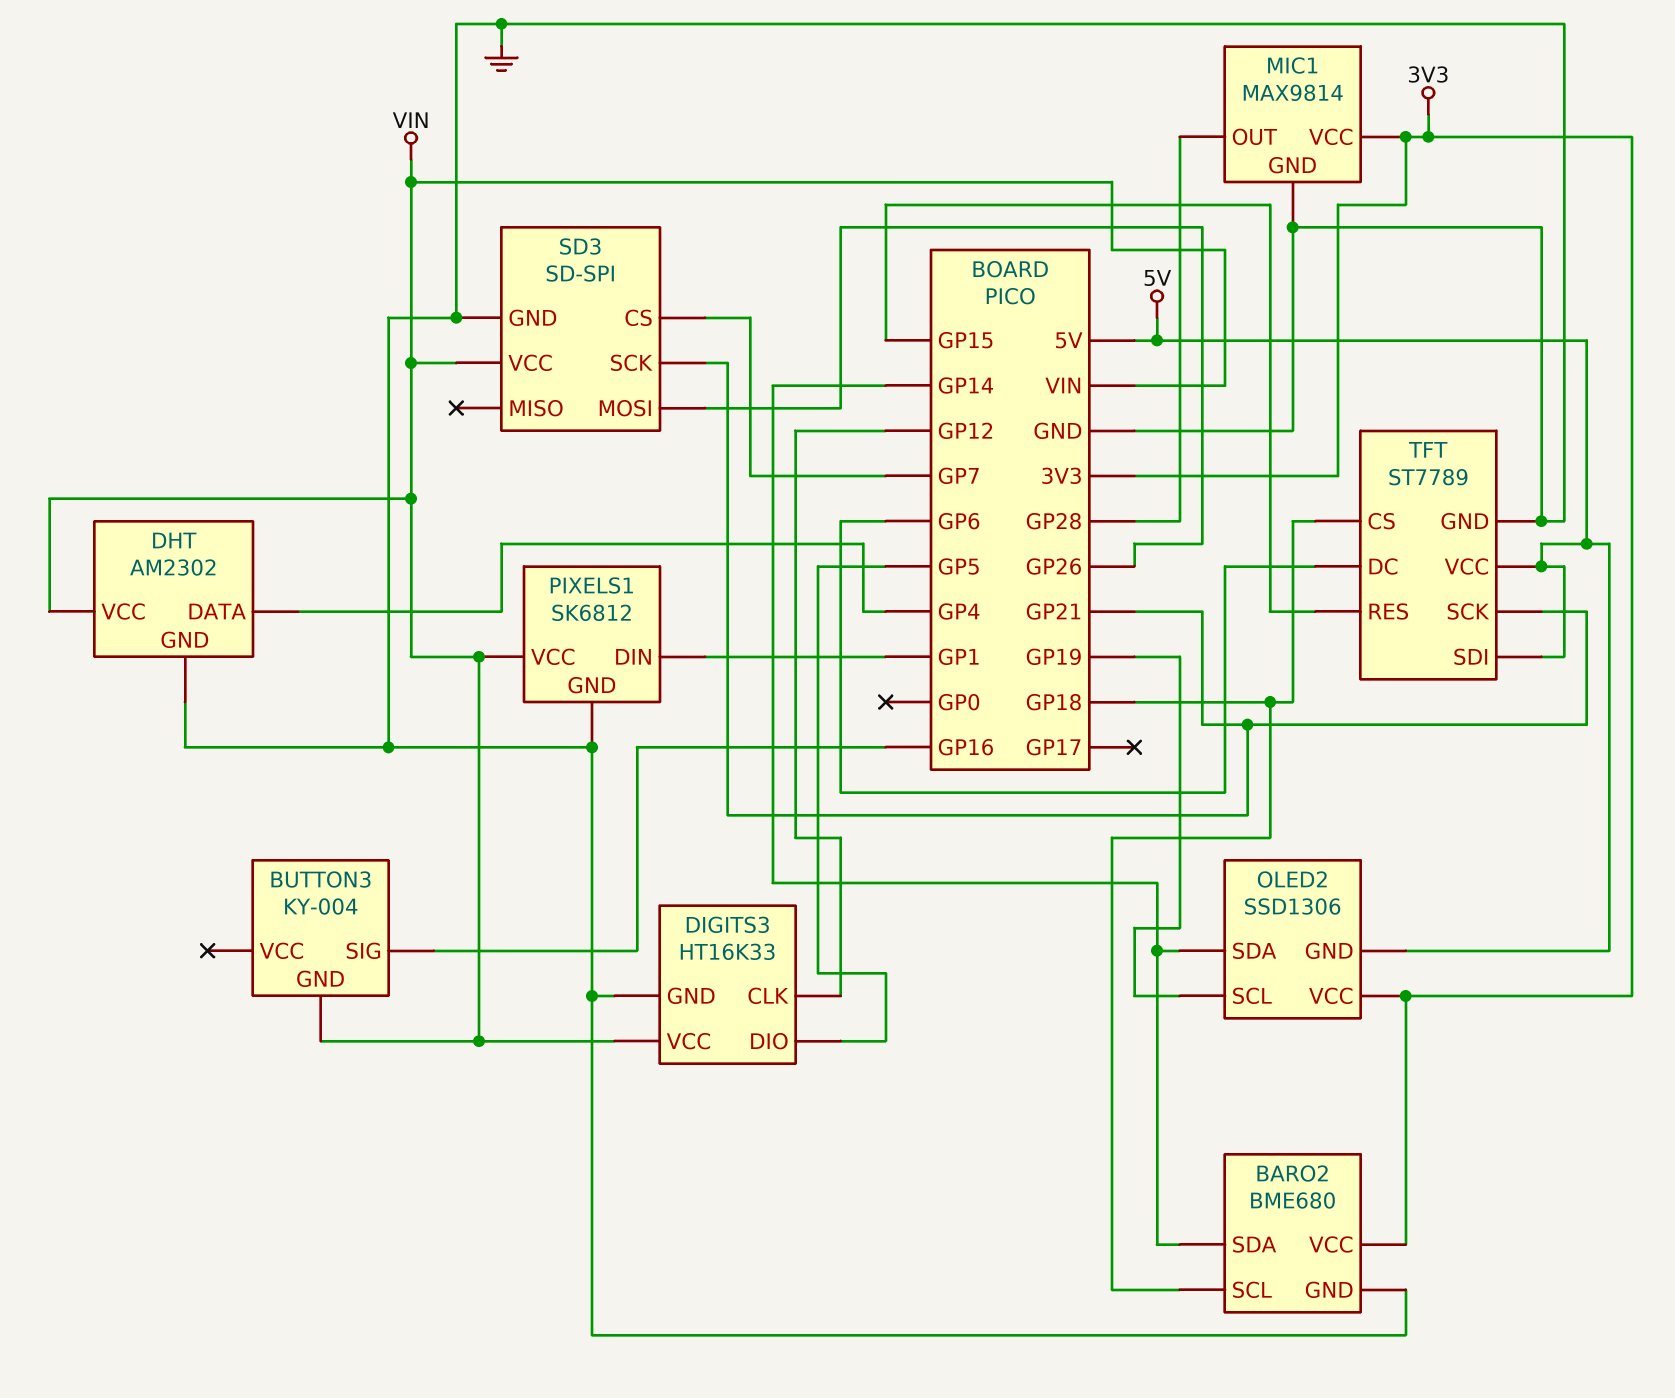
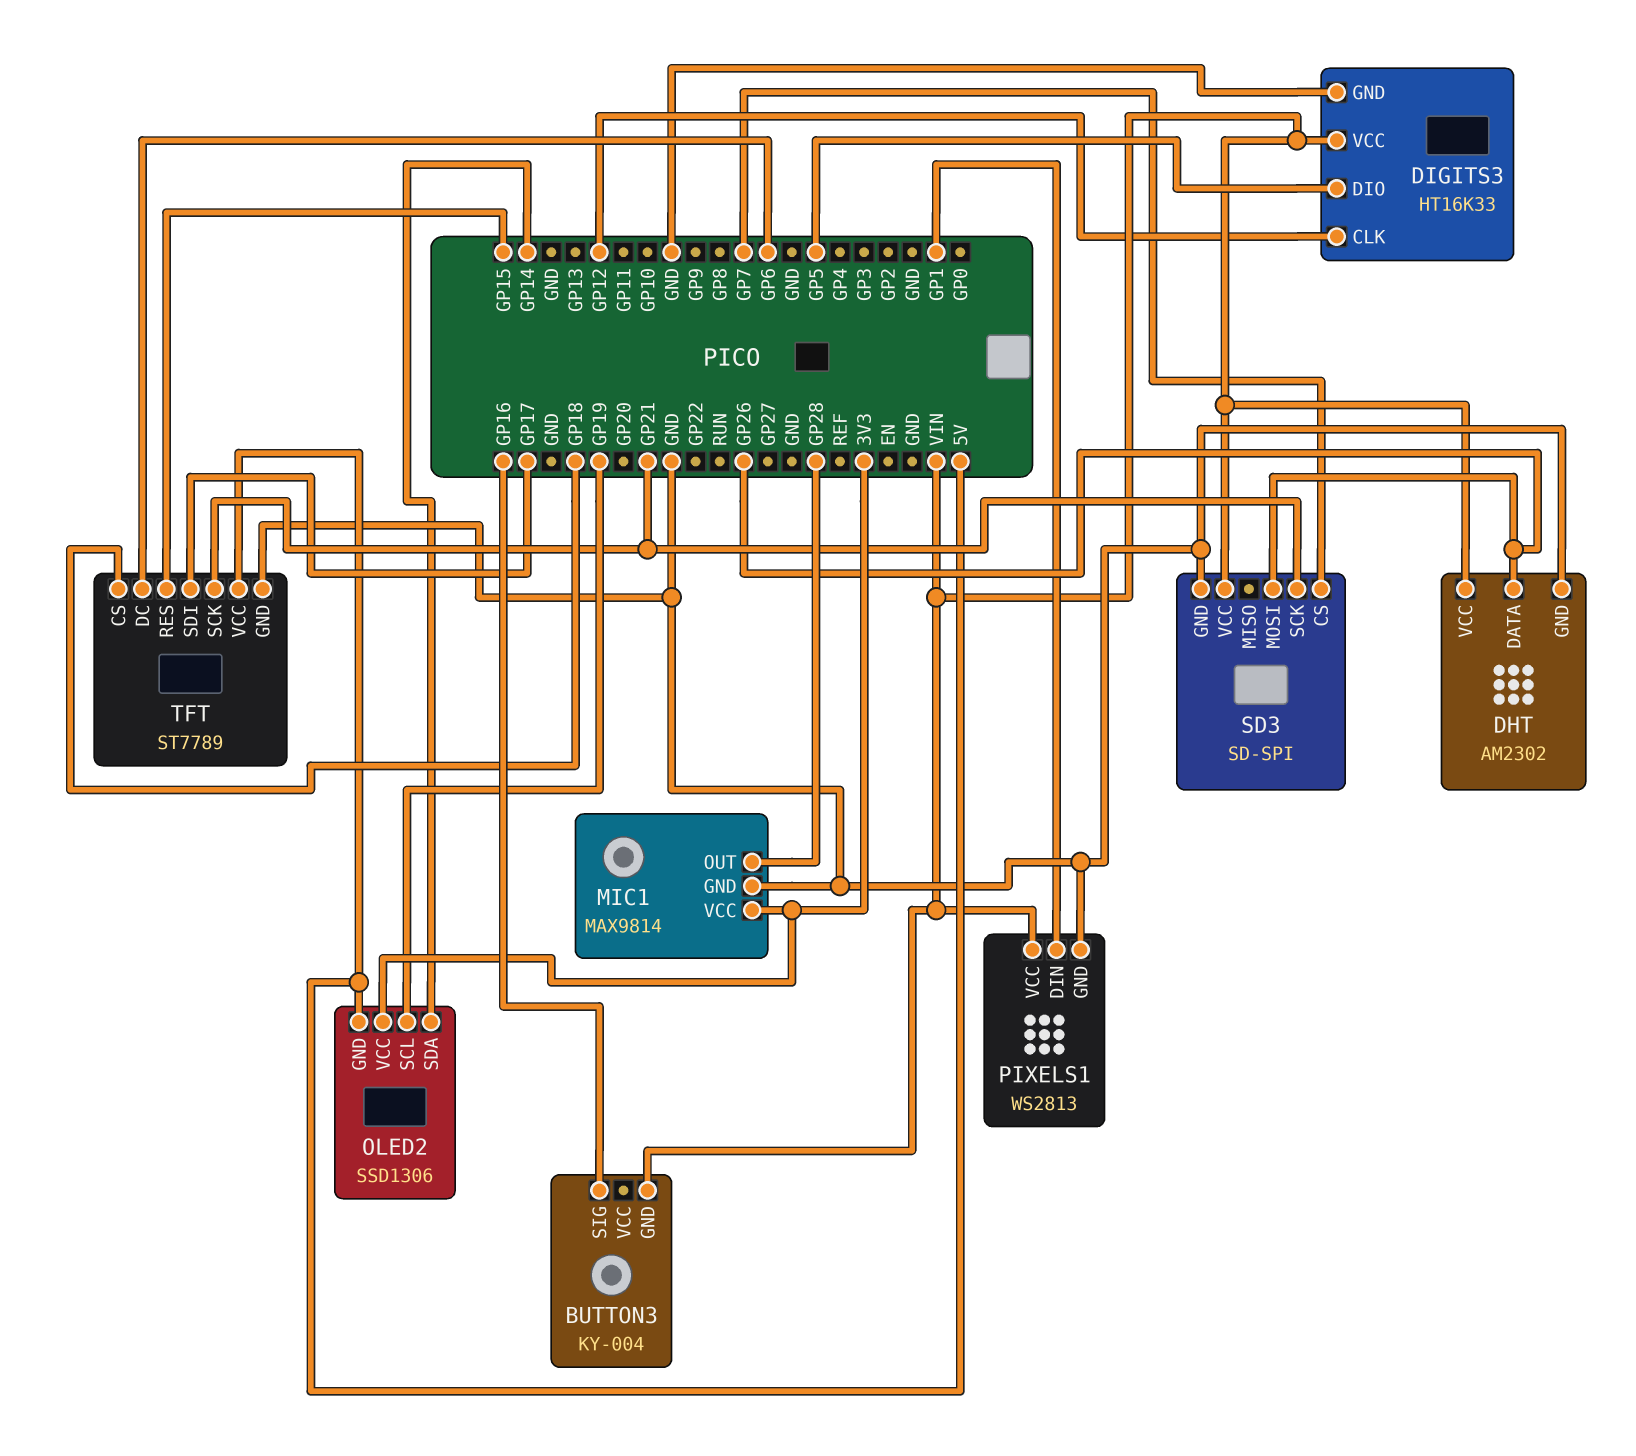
BARO2: BME680 -> none
BARO2 pin GND: GND -> none
BARO2 pin SCL: GP18 -> none
BARO2 pin SDA: GP14 -> none
BARO2 pin VCC: 3V3 -> none
DHT pin DATA: GP4 -> GP26
PIXELS1: SK6812 -> WS2813
TFT pin SDI: 5V -> GP17

